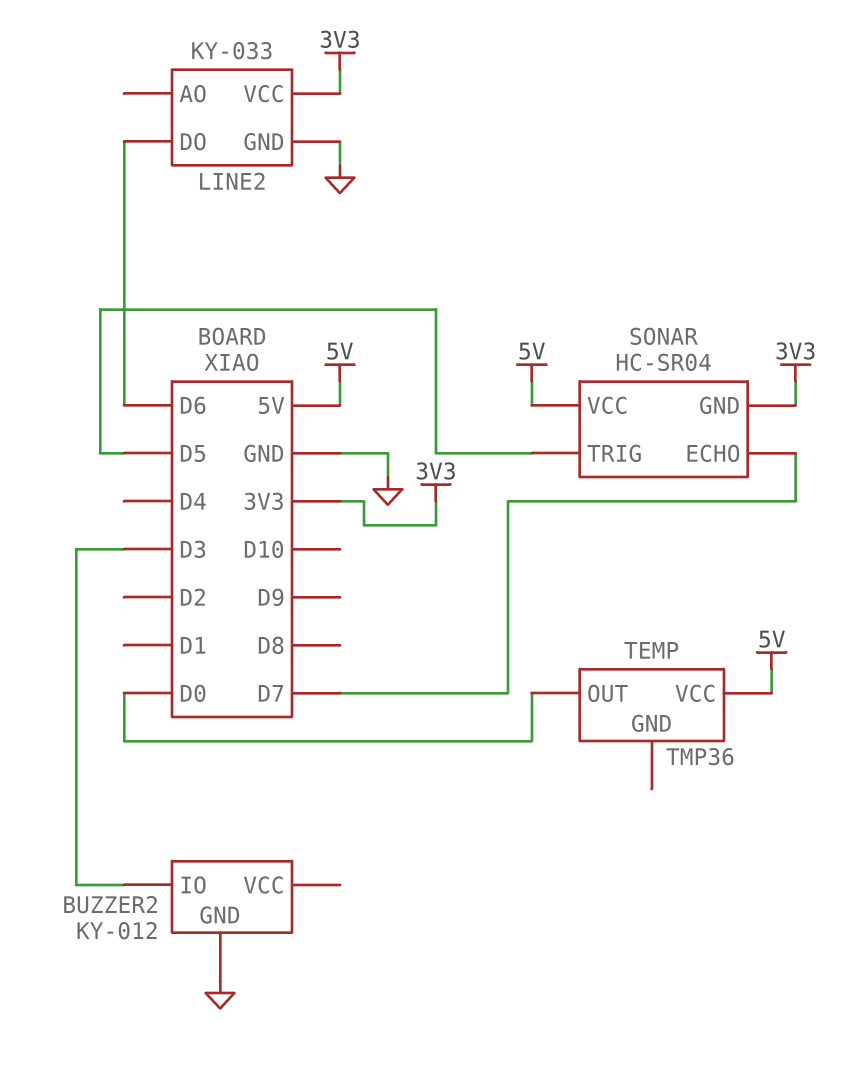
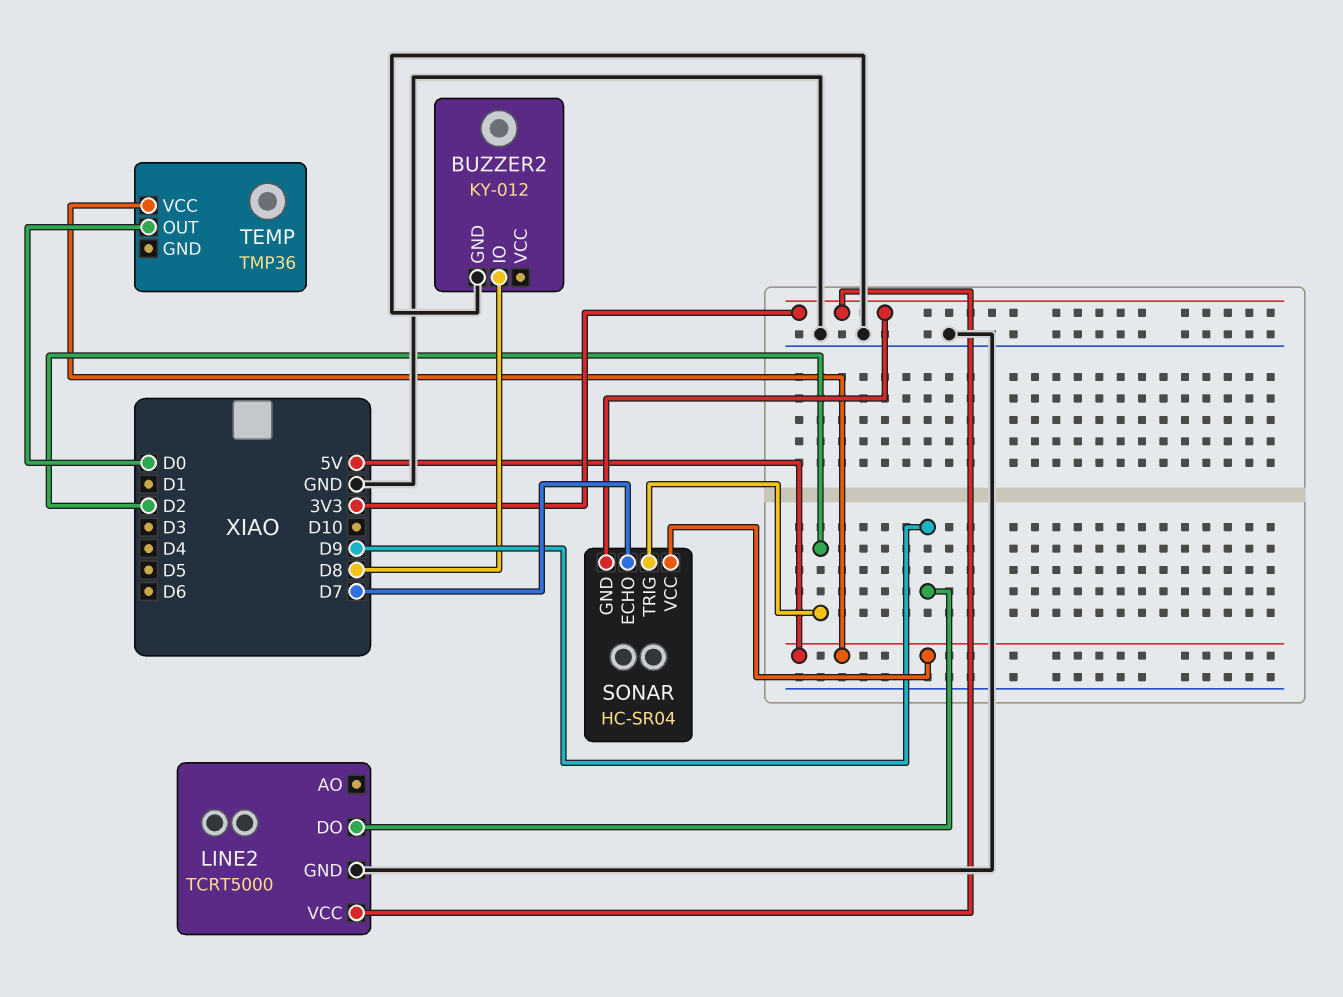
BUZZER2 pin IO: D3 -> D8
LINE2: KY-033 -> TCRT5000
LINE2 pin DO: D6 -> D9
SONAR pin TRIG: D5 -> D2

